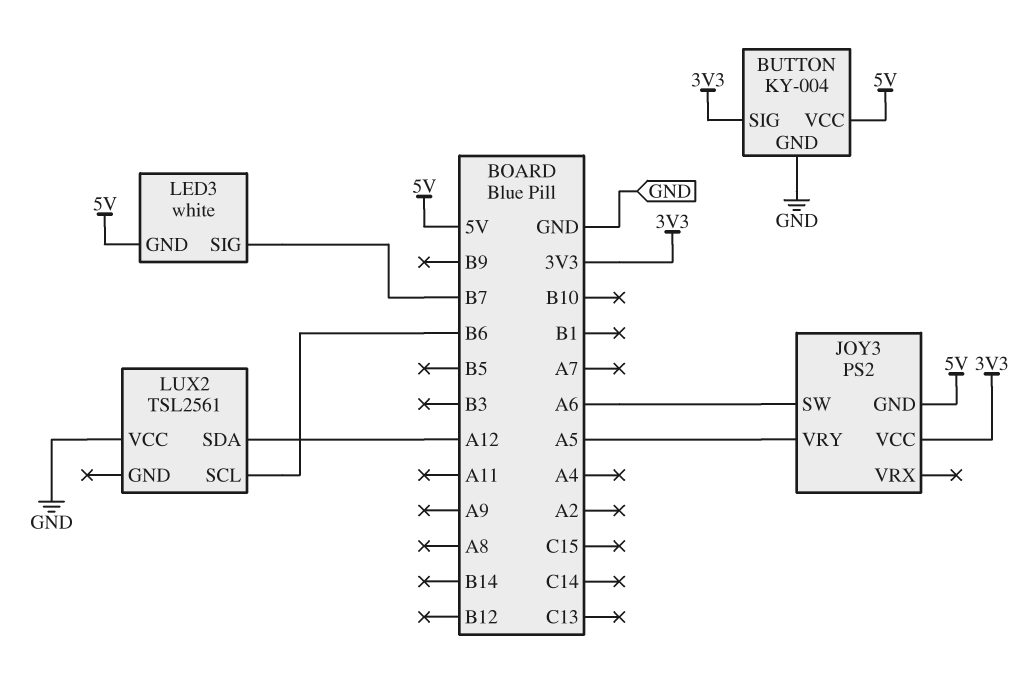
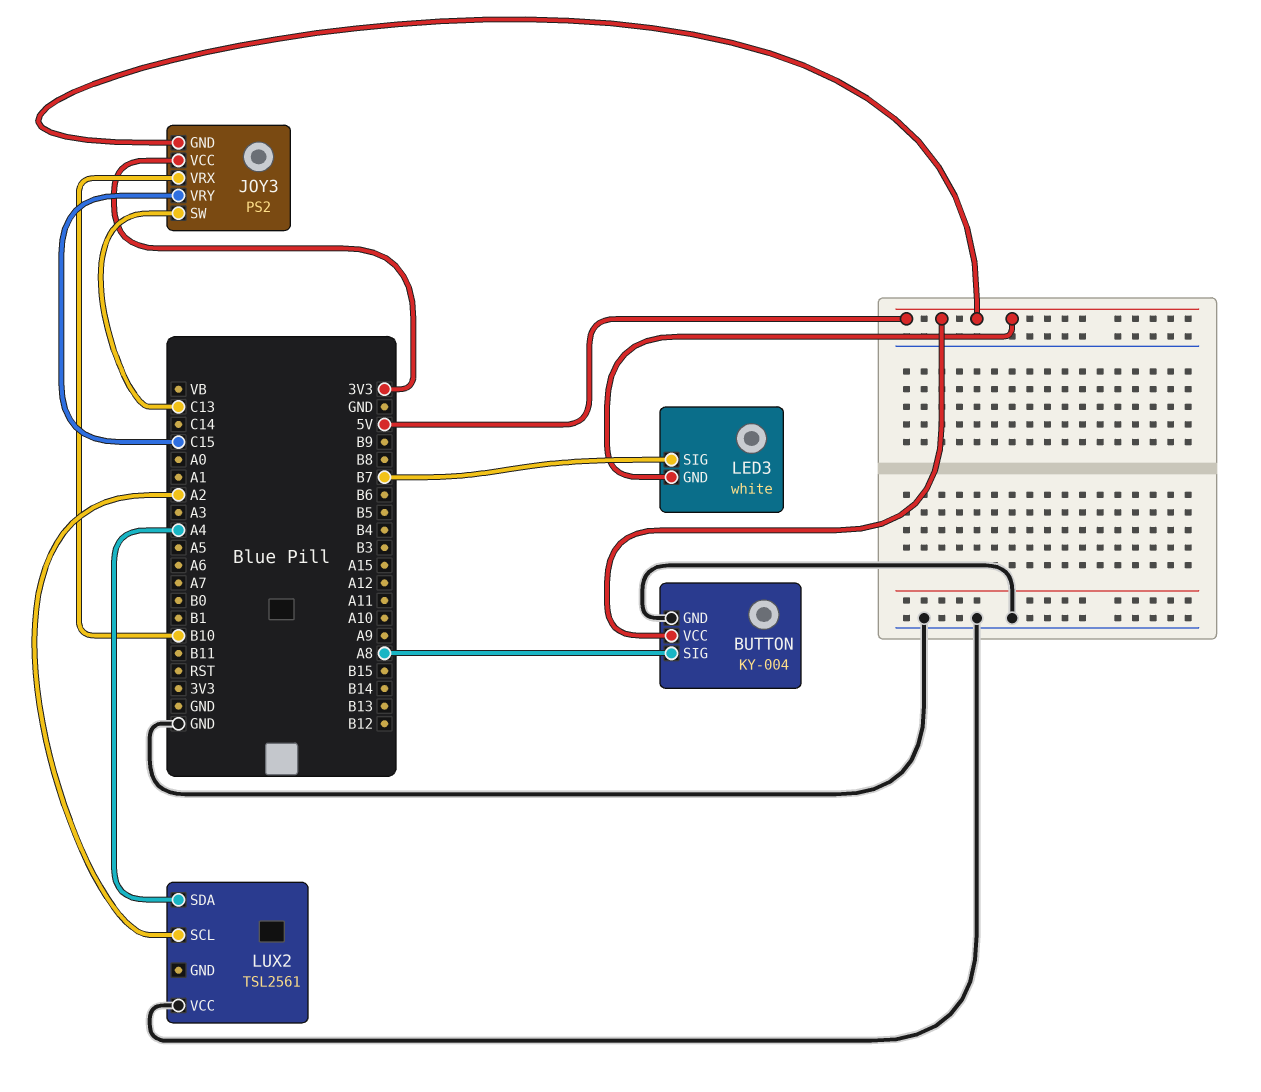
BUTTON pin SIG: 3V3 -> A8
JOY3 pin SW: A6 -> C13
JOY3 pin VRX: none -> B10
JOY3 pin VRY: A5 -> C15
LUX2 pin SCL: B6 -> A2
LUX2 pin SDA: A12 -> A4

